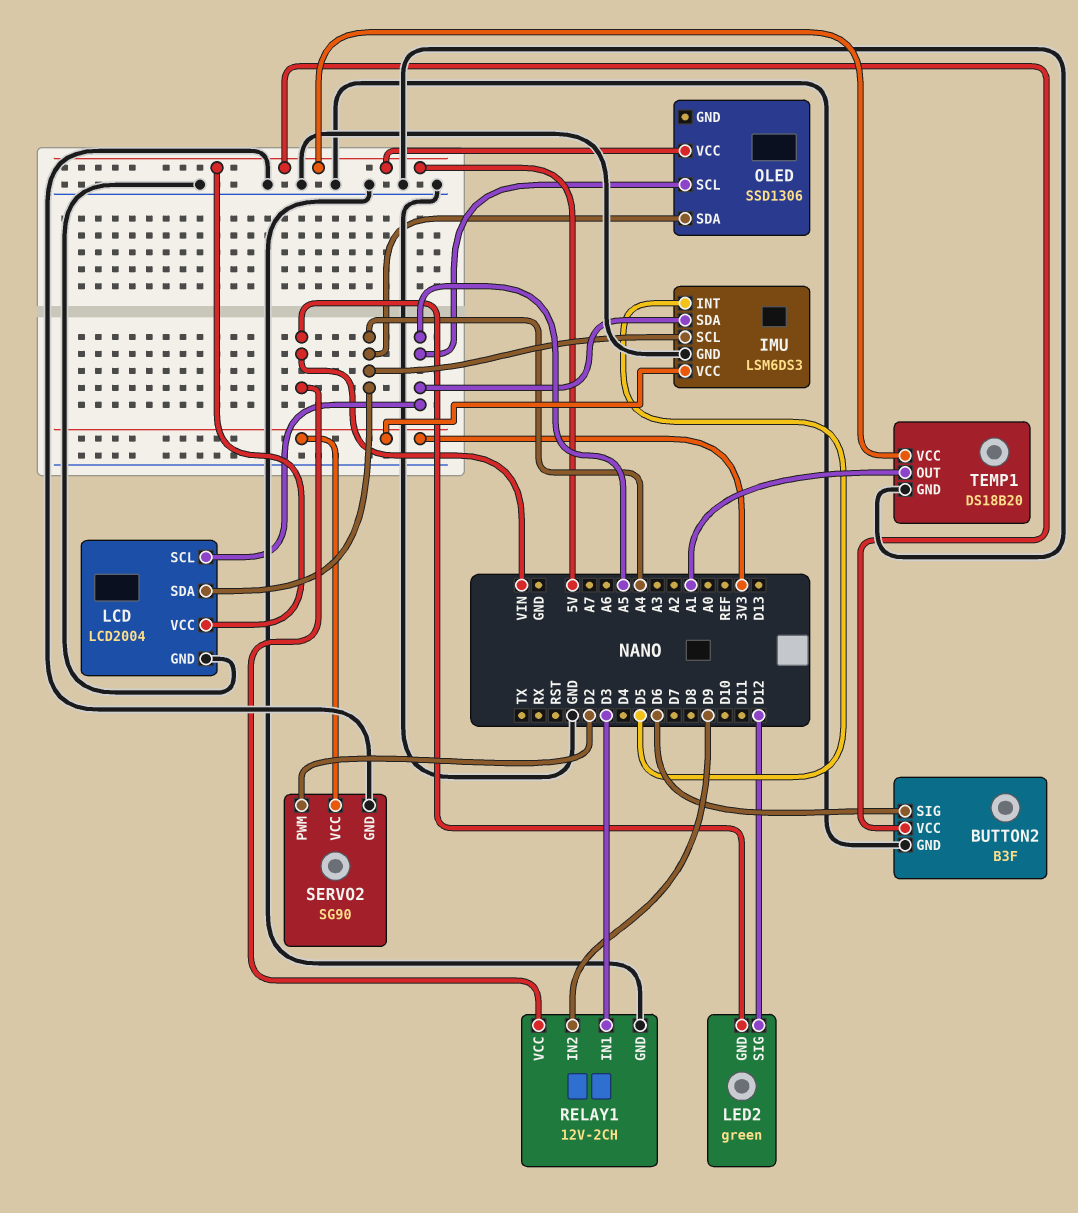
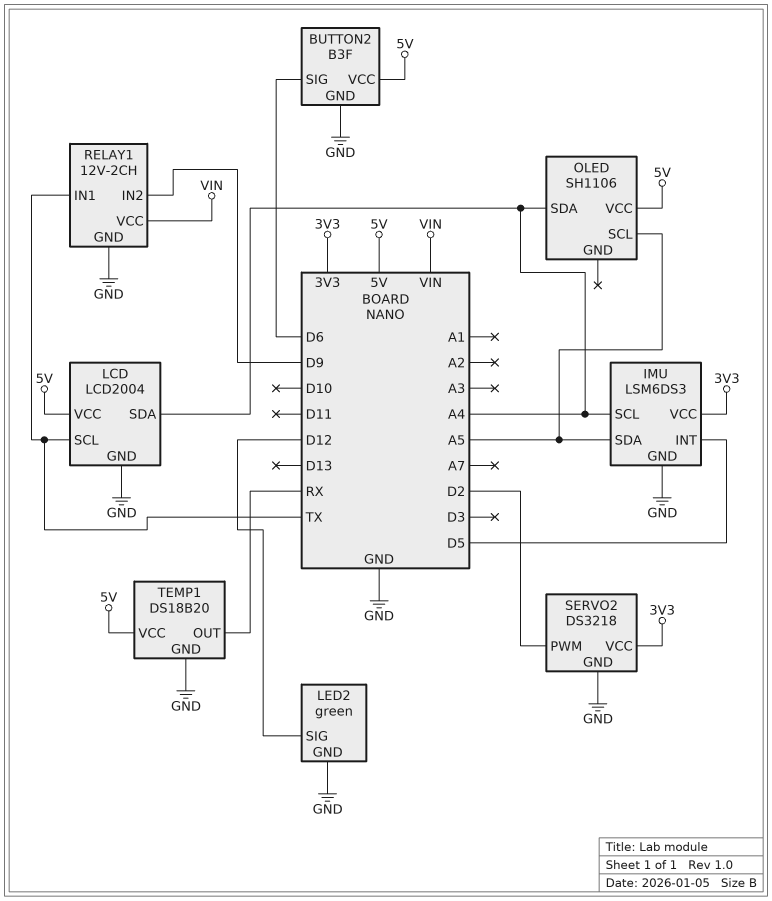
LCD pin SCL: A5 -> TX
LED2 pin GND: VIN -> GND
OLED: SSD1306 -> SH1106
RELAY1 pin IN1: D3 -> TX
SERVO2: SG90 -> DS3218
TEMP1 pin OUT: A1 -> RX

